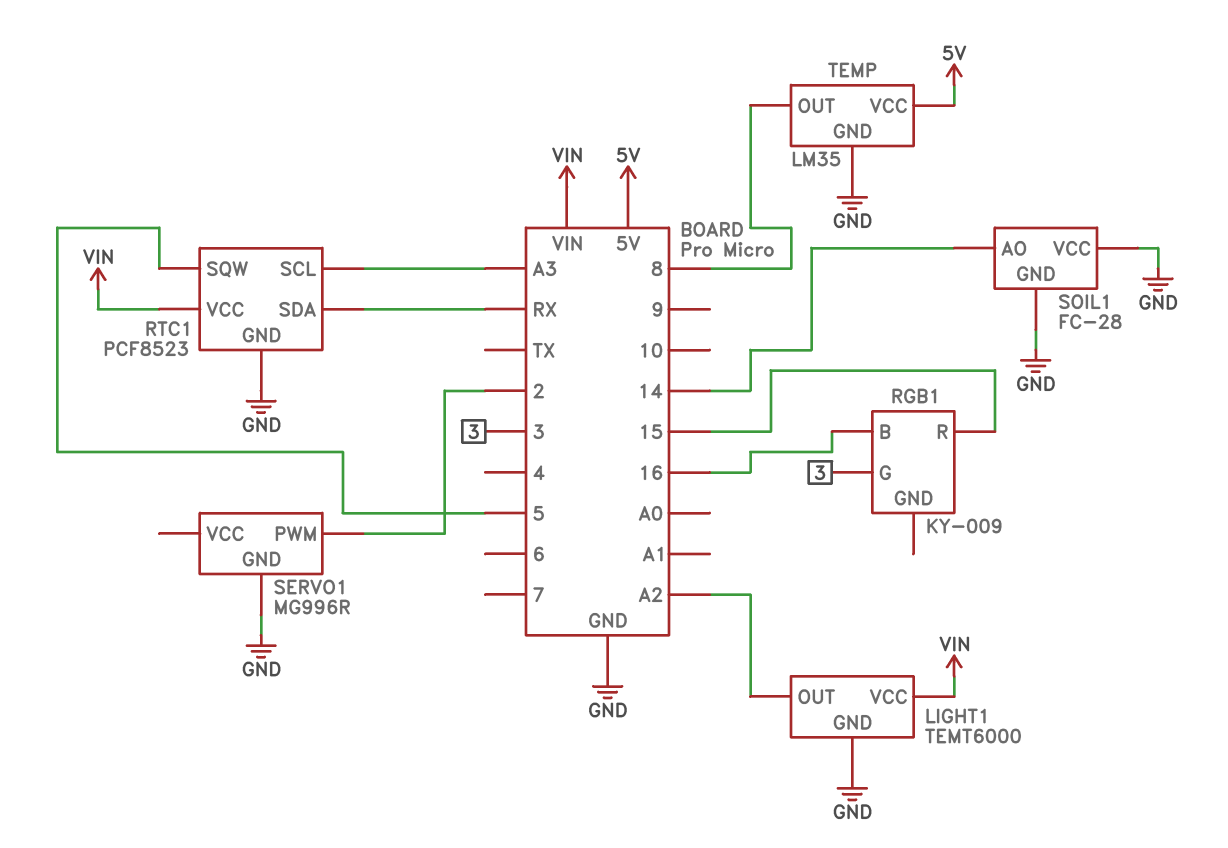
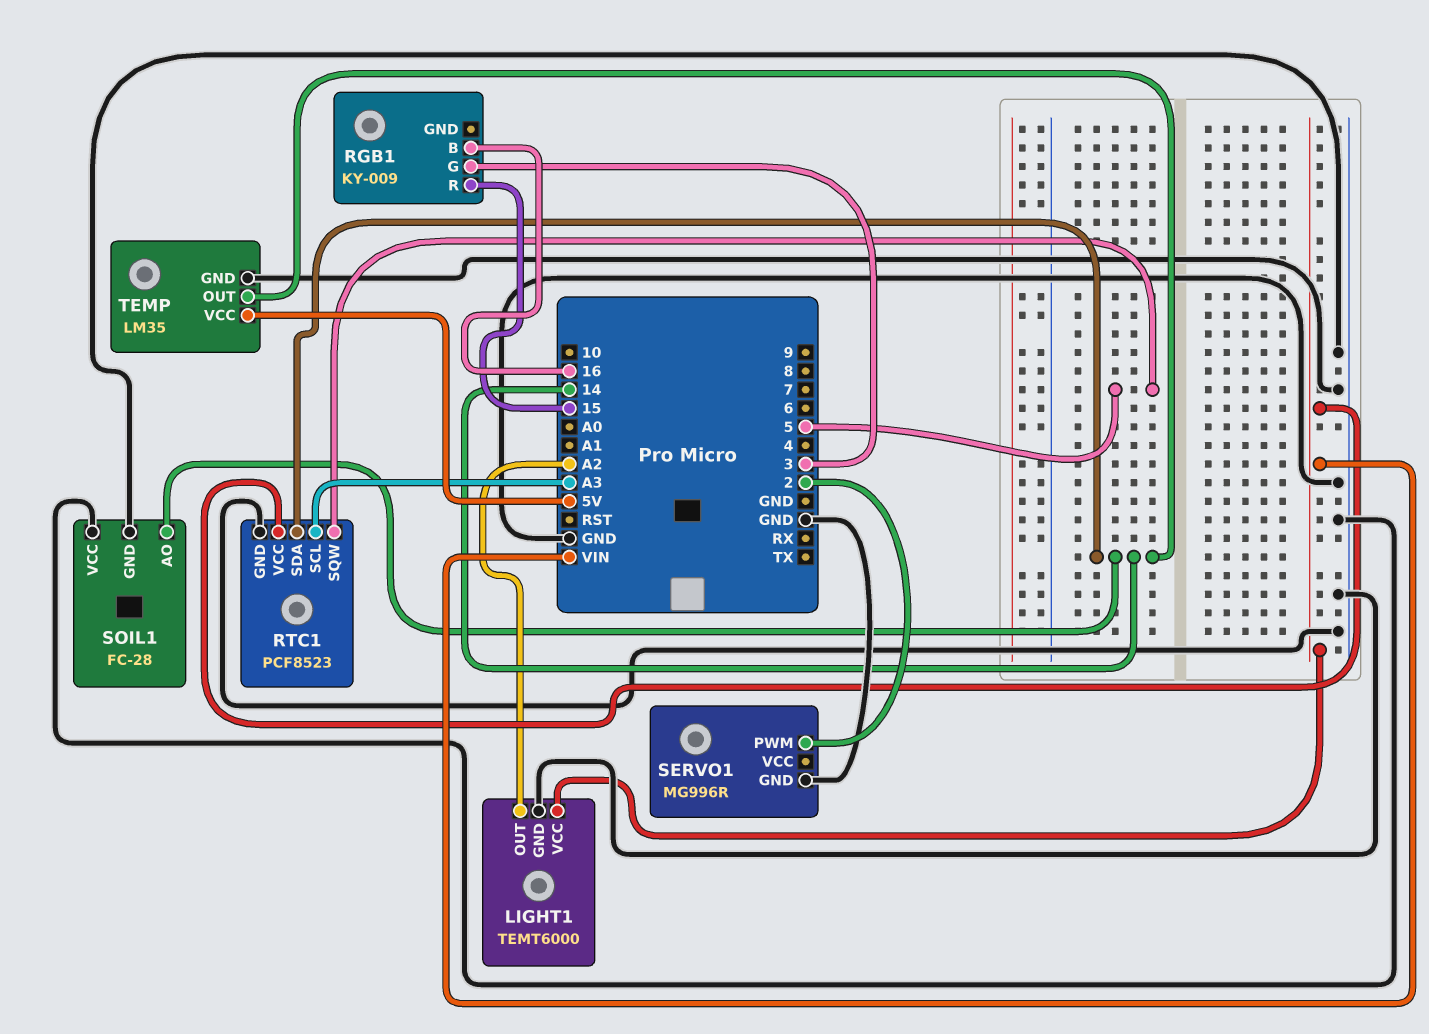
RTC1 pin SDA: RX -> 14
TEMP pin OUT: 8 -> 14

